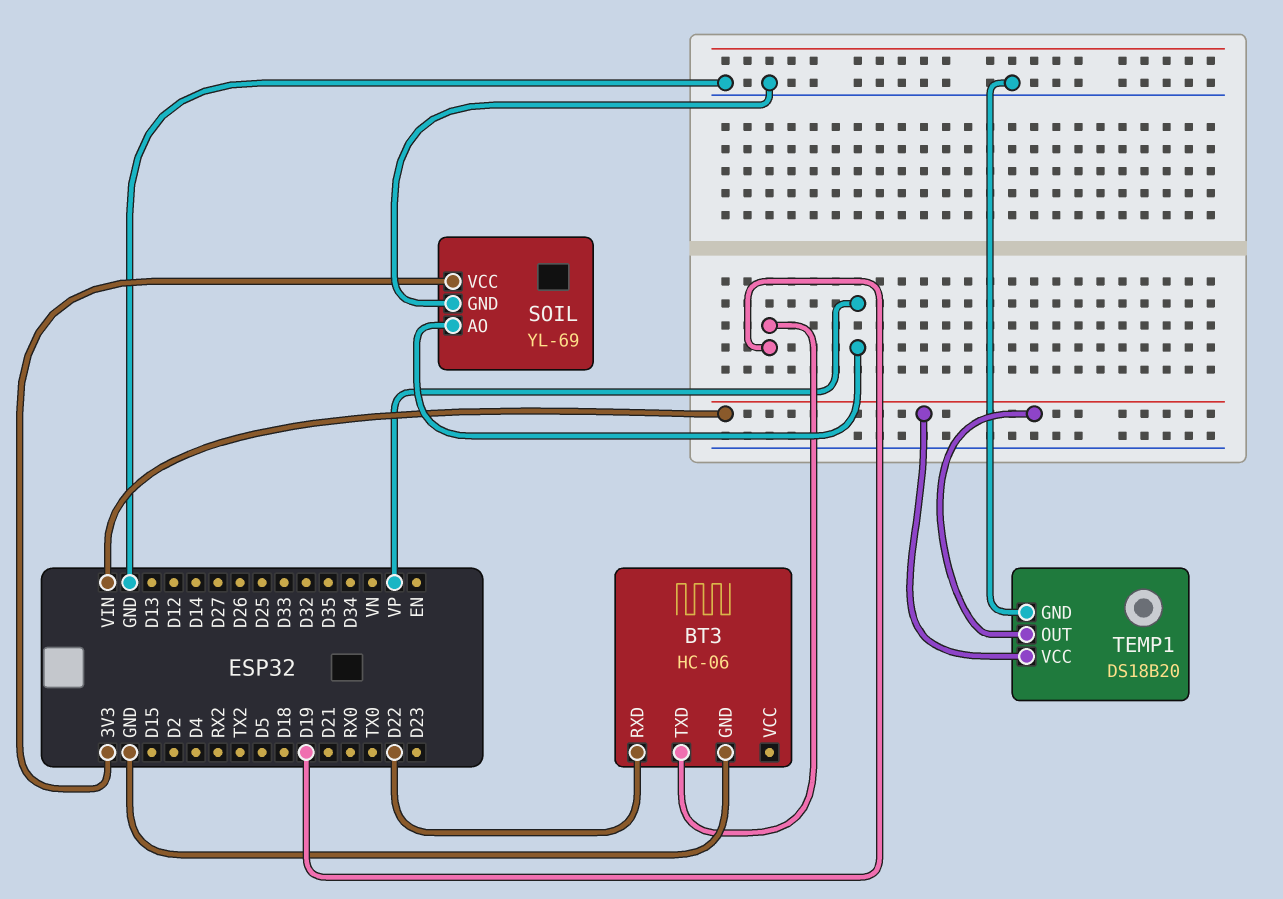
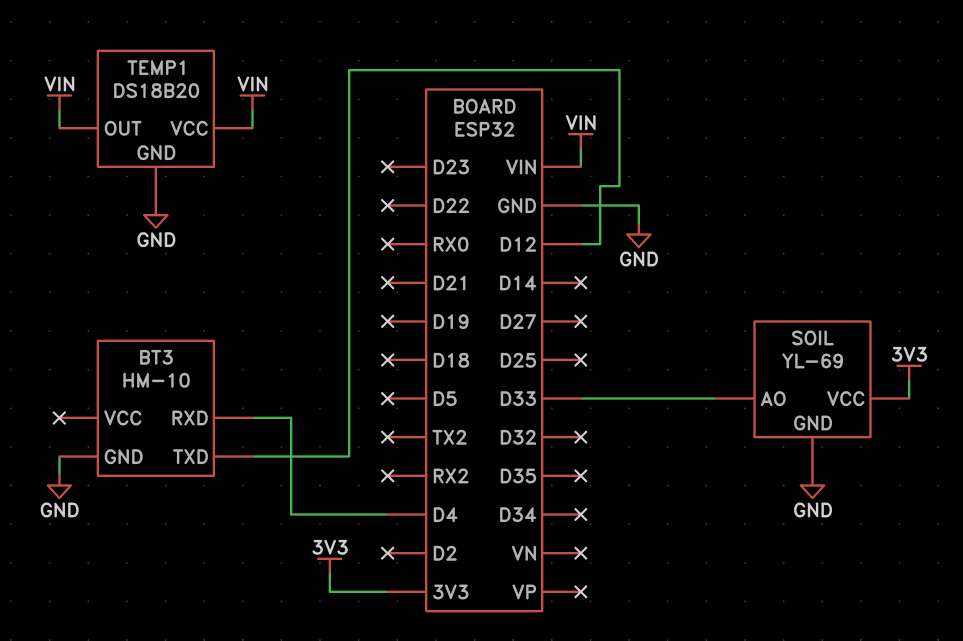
BT3: HC-06 -> HM-10
BT3 pin RXD: D22 -> D4
BT3 pin TXD: D19 -> D12
SOIL pin AO: VP -> D33

